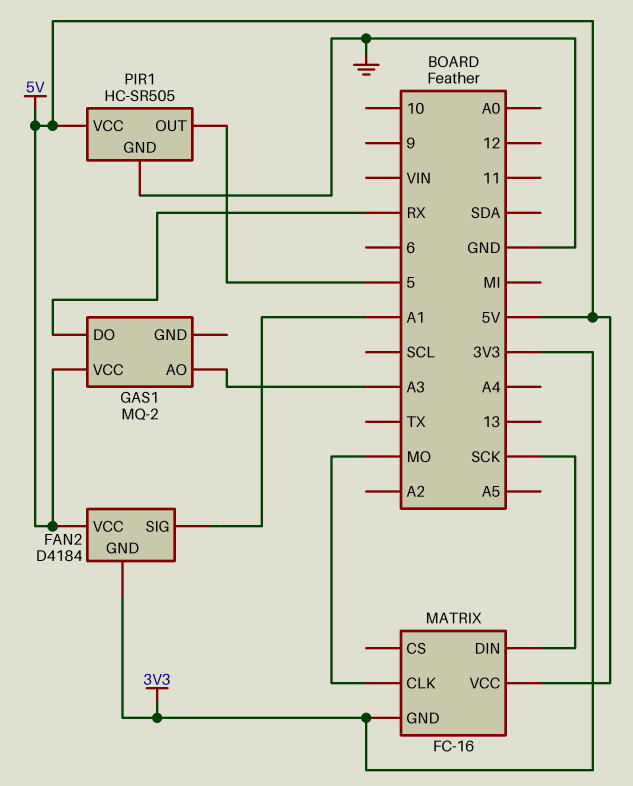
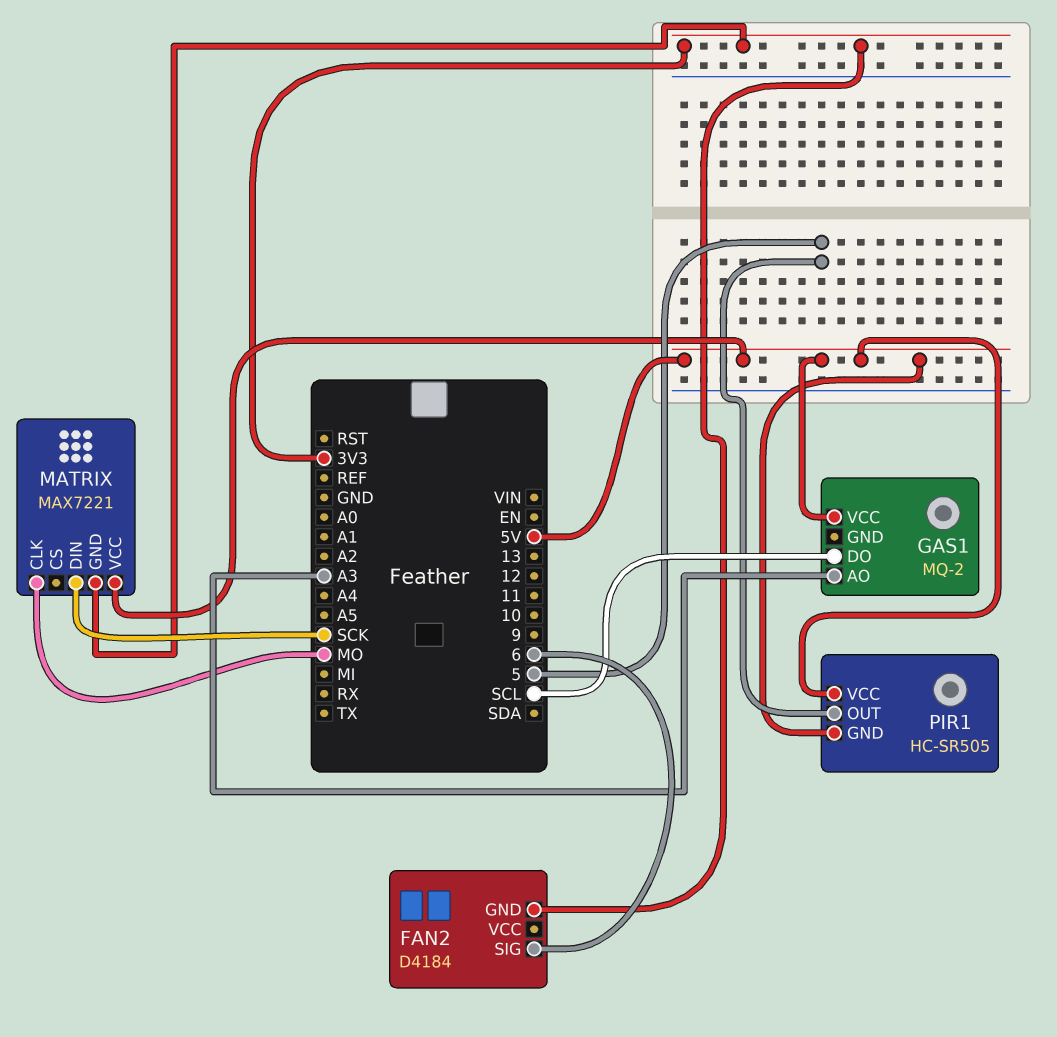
FAN2 pin SIG: A1 -> 6
FAN2 pin VCC: 5V -> none
GAS1 pin DO: RX -> SCL
MATRIX: FC-16 -> MAX7221
PIR1 pin GND: GND -> 5V

